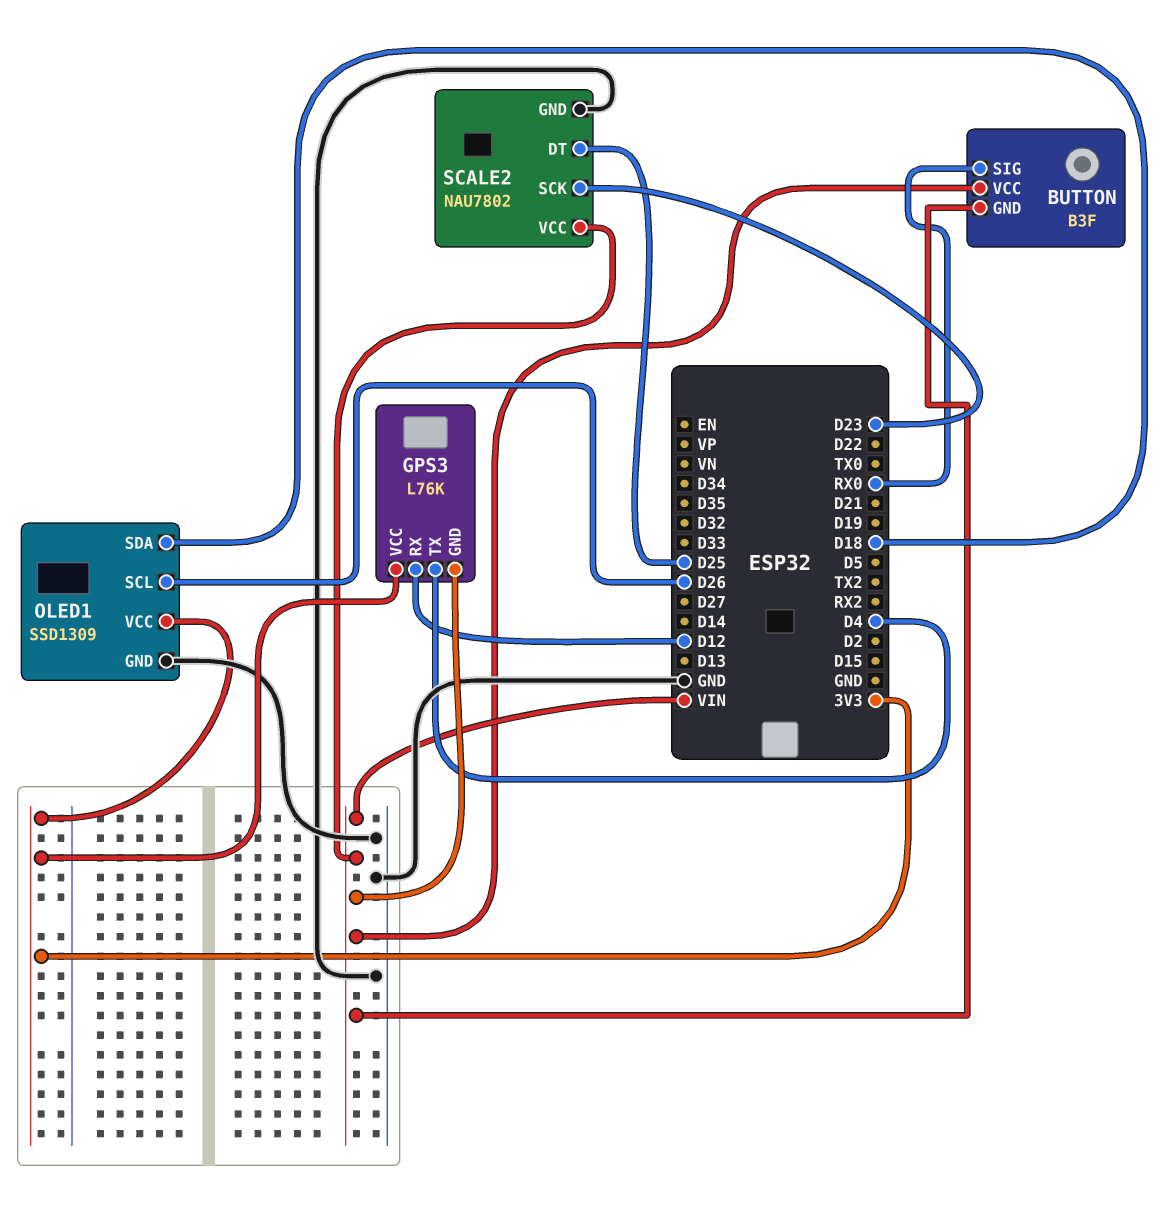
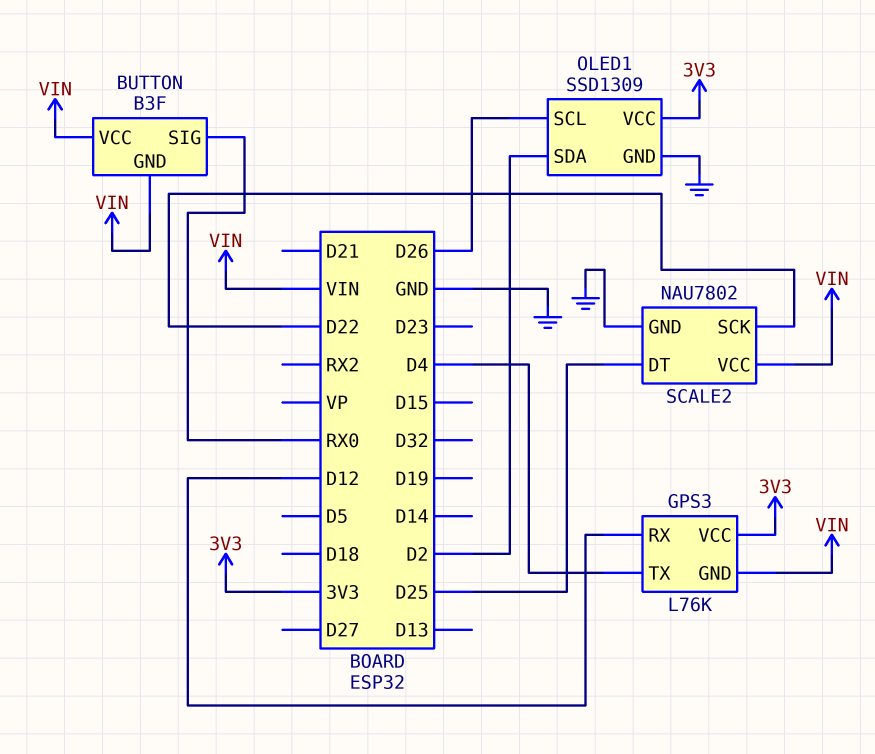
OLED1 pin SDA: D18 -> D2
SCALE2 pin SCK: D23 -> D22

